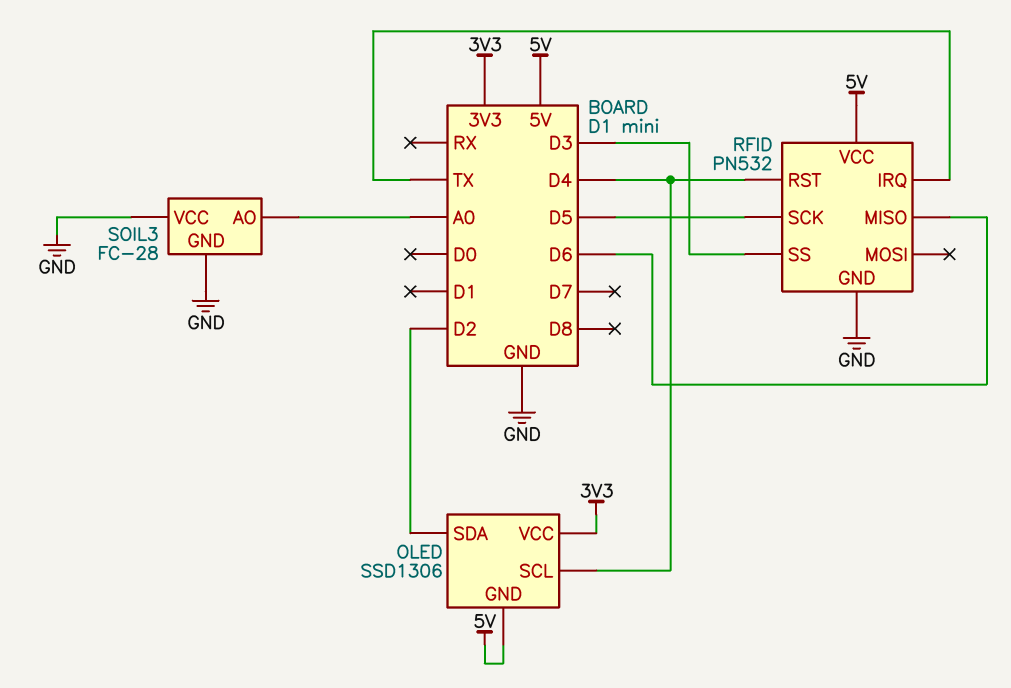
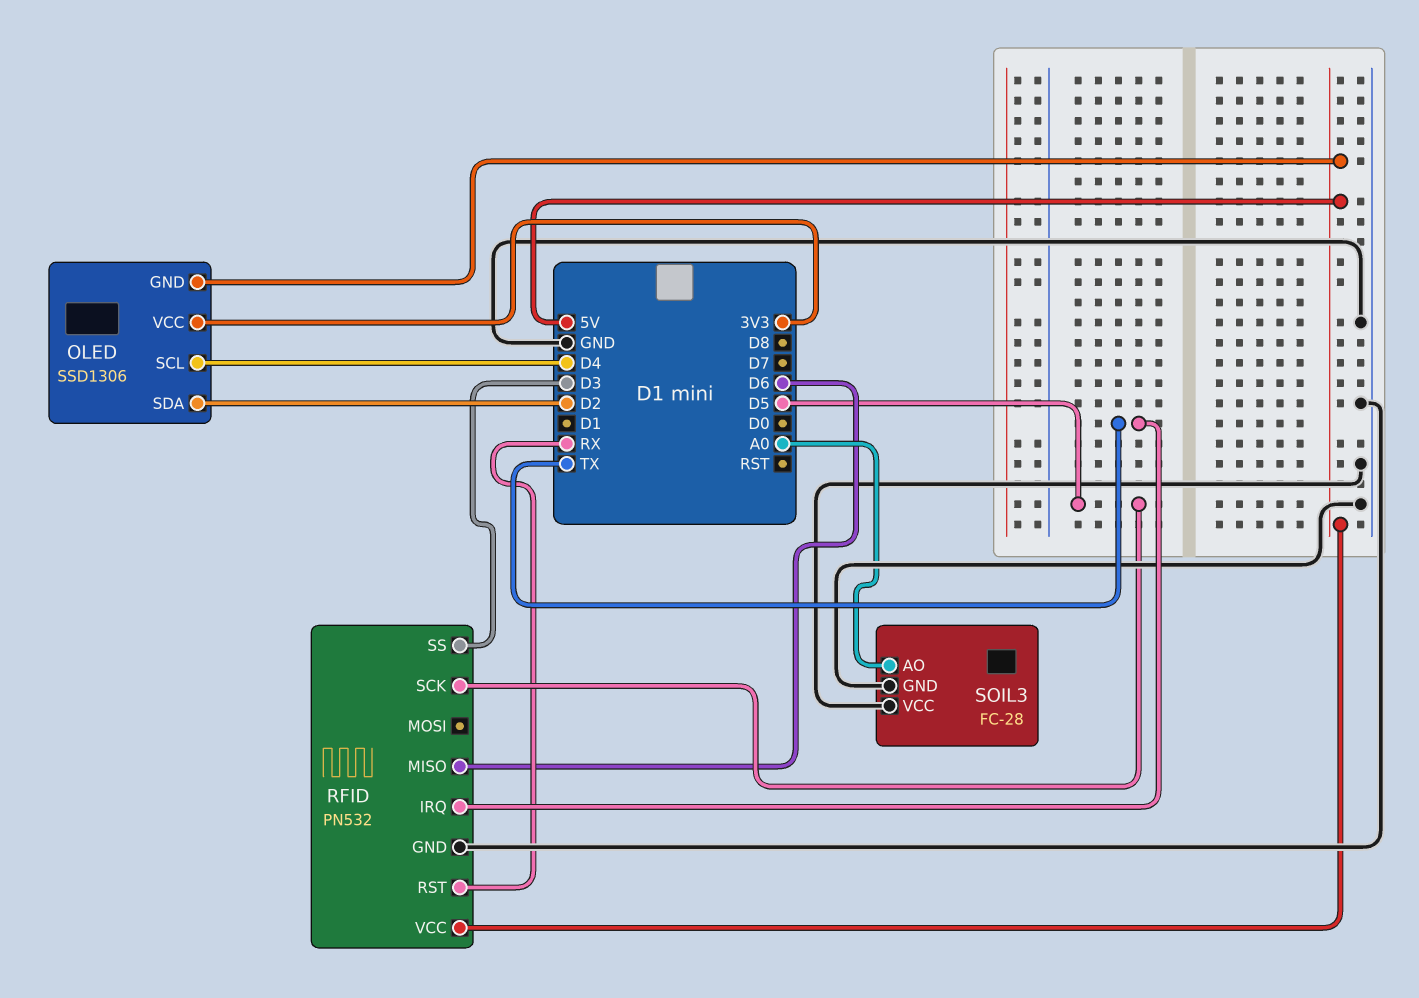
RFID pin RST: D4 -> RX

